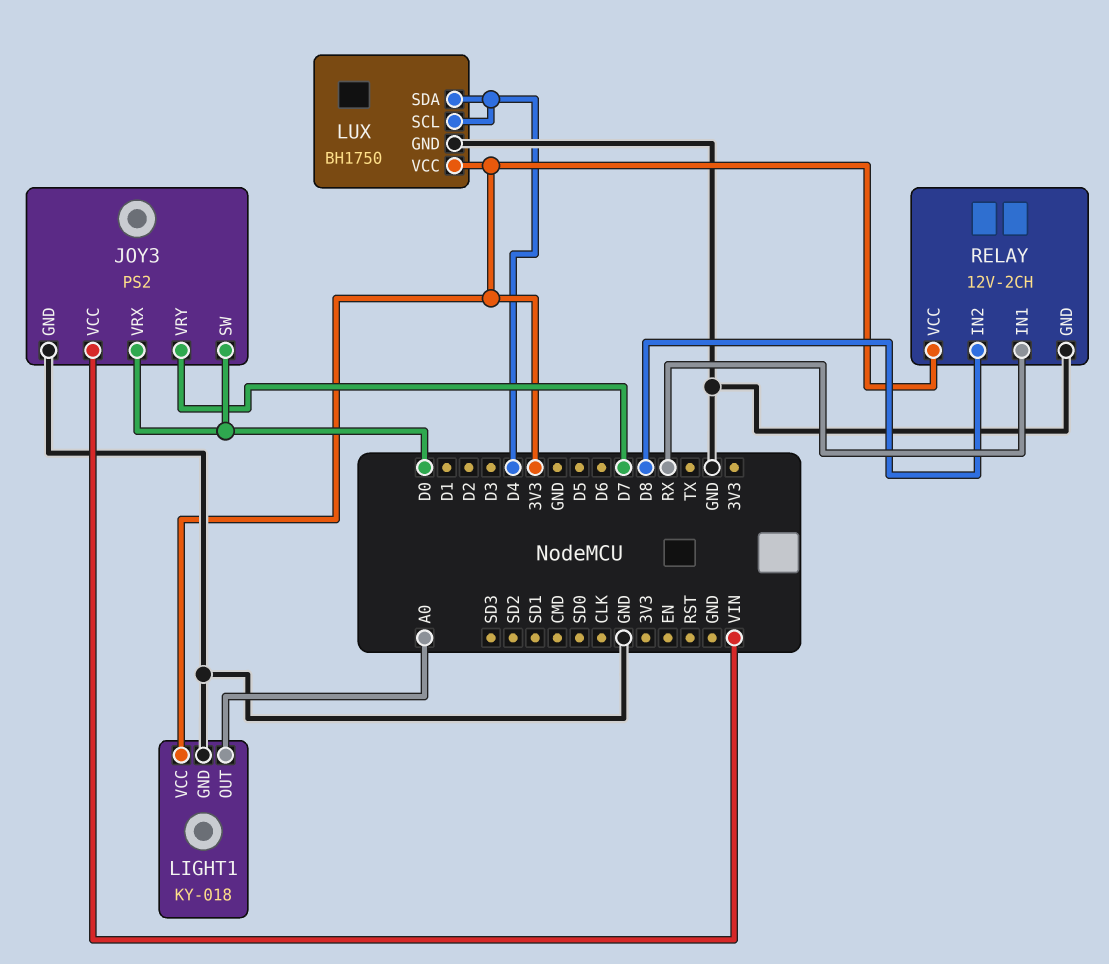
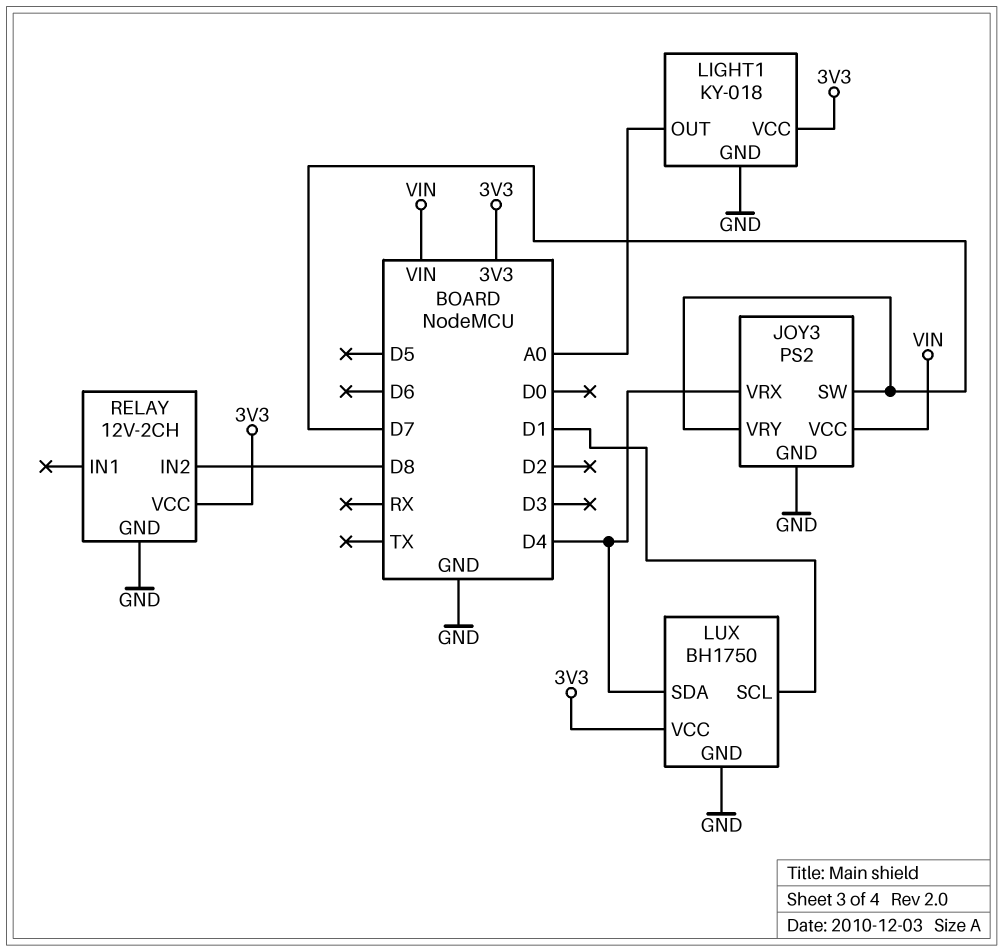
JOY3 pin SW: D0 -> D7
JOY3 pin VRX: D0 -> D4
LUX pin SCL: D4 -> D1
RELAY pin IN1: RX -> none

